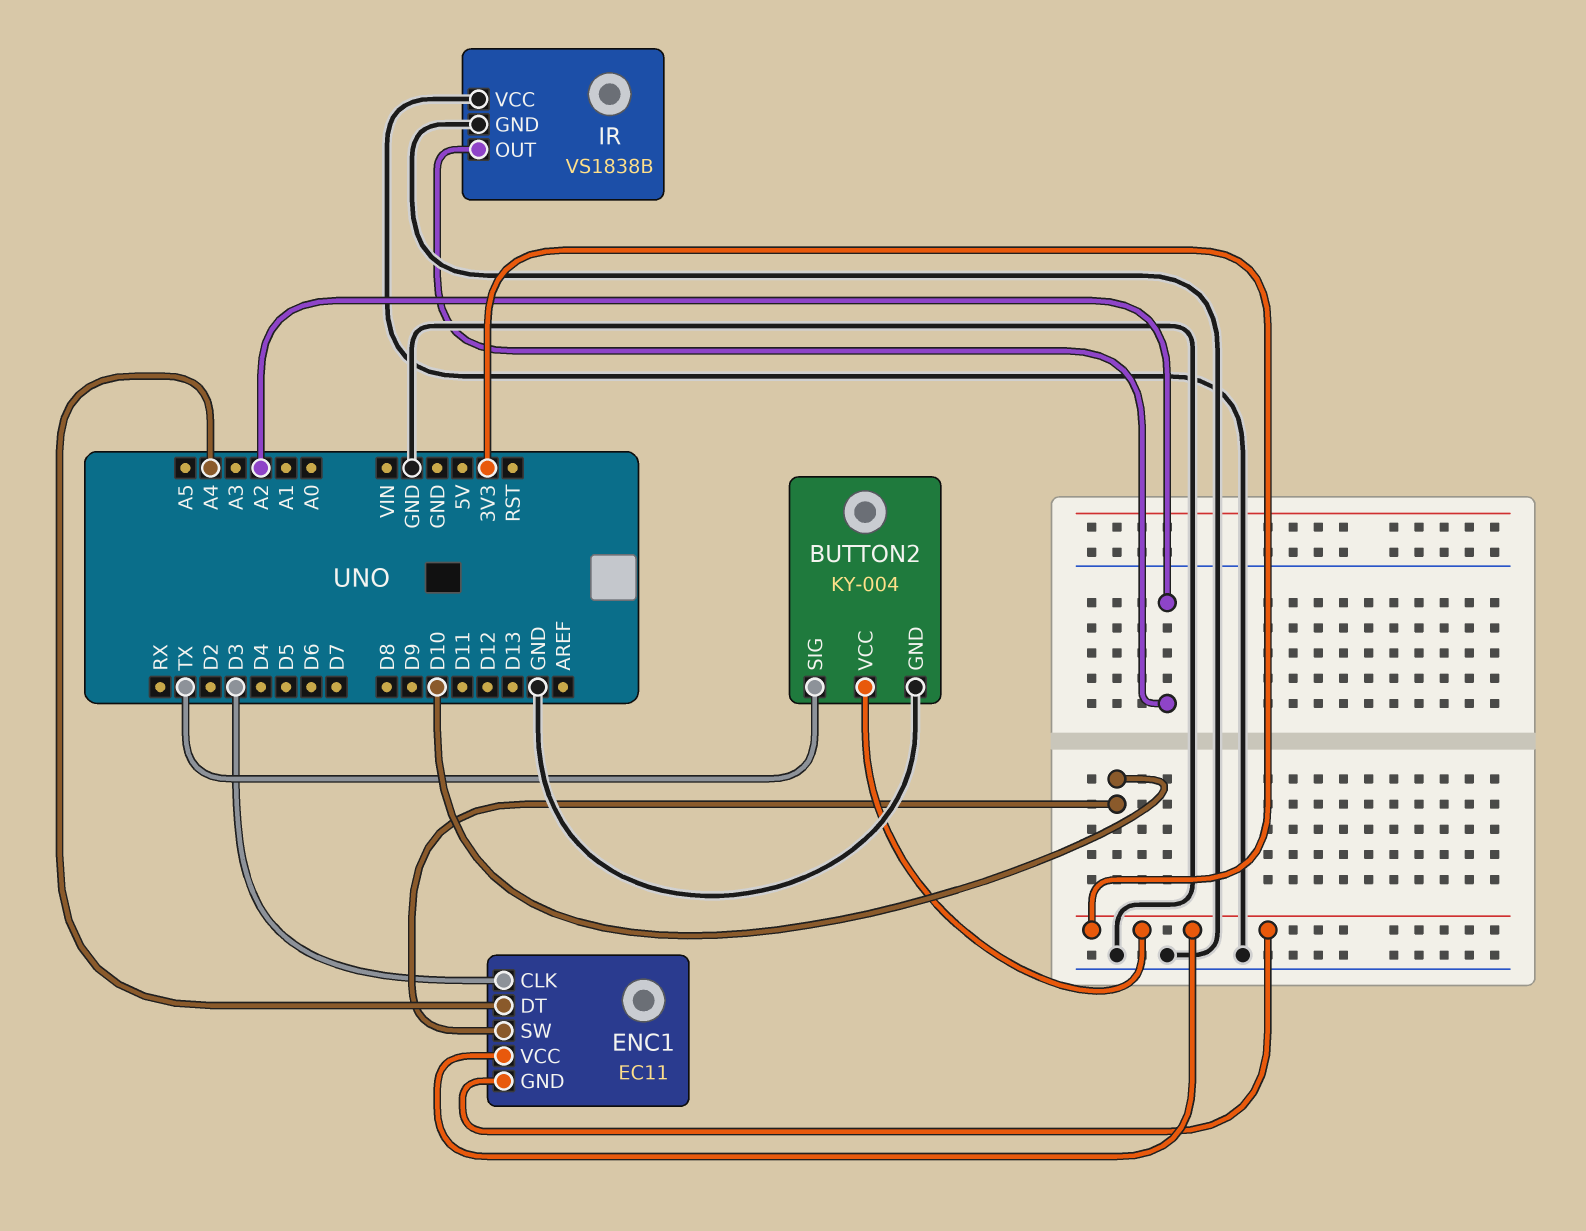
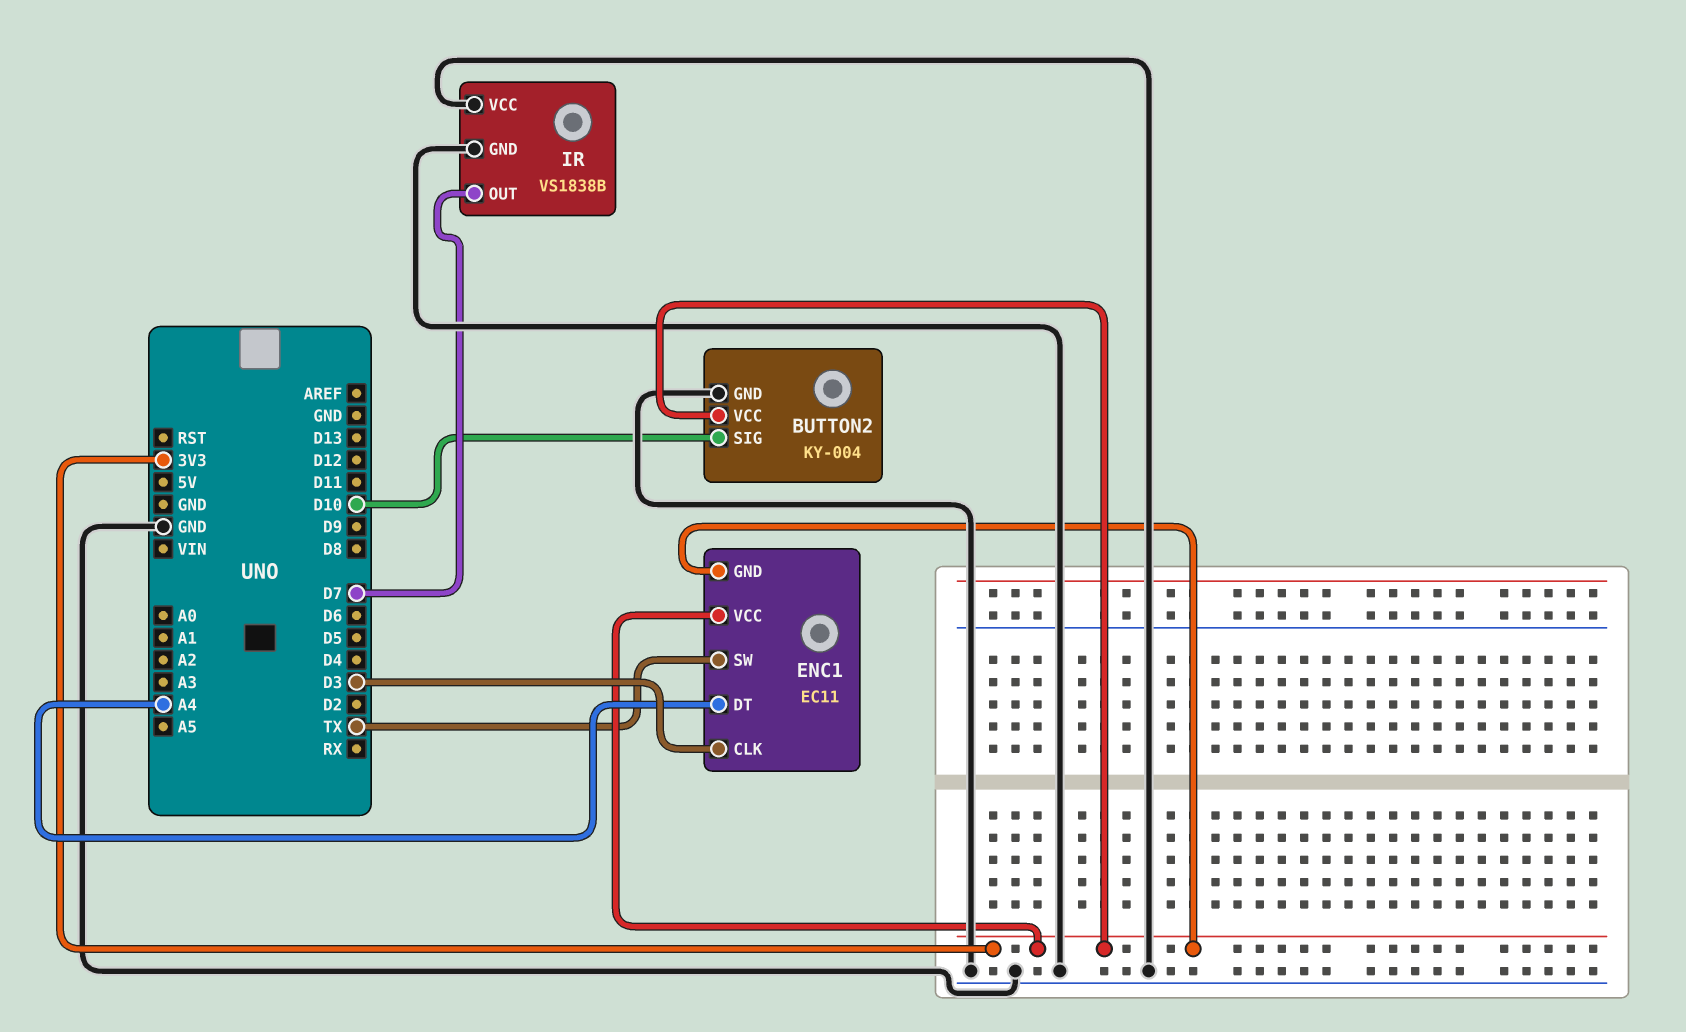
BUTTON2 pin SIG: TX -> D10
ENC1 pin SW: D10 -> TX
IR pin OUT: A2 -> D7

